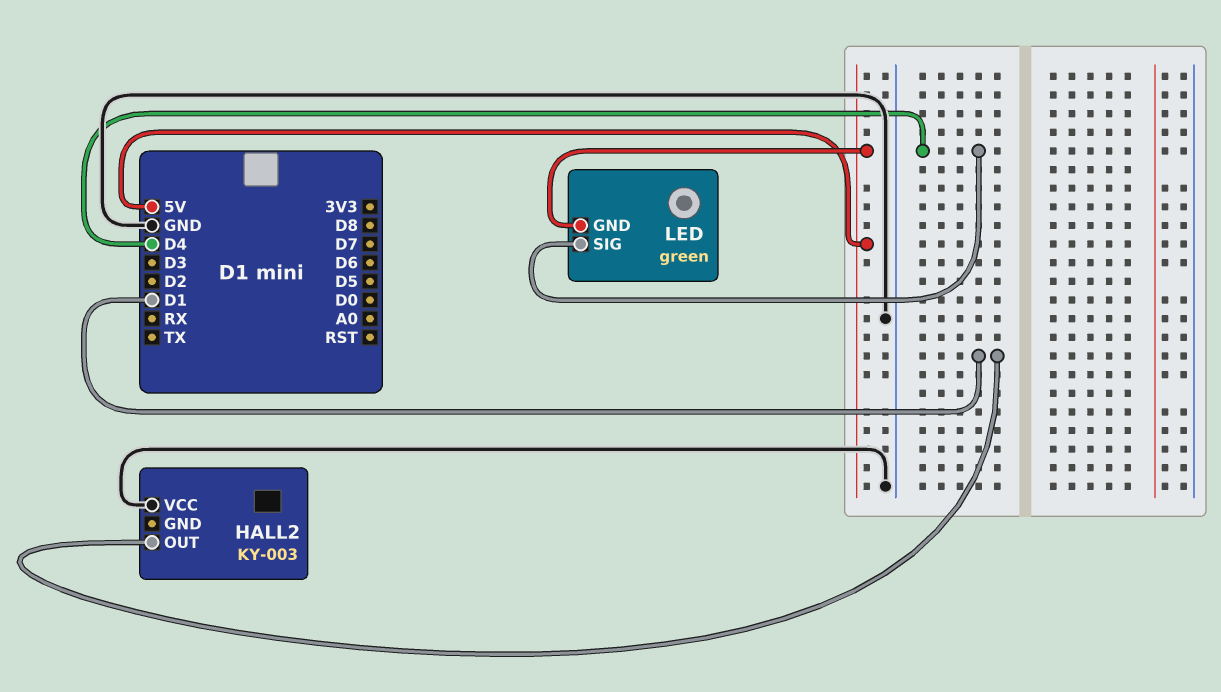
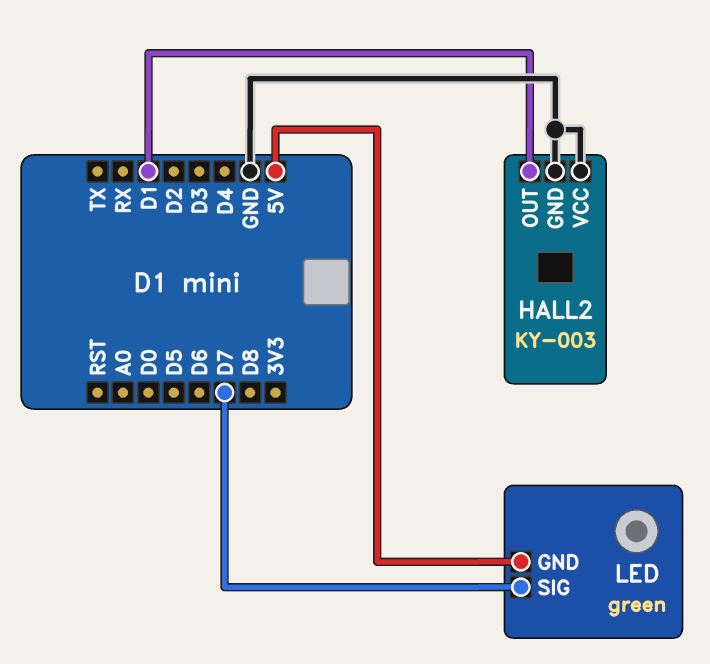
HALL2 pin GND: none -> GND
LED pin SIG: D4 -> D7

